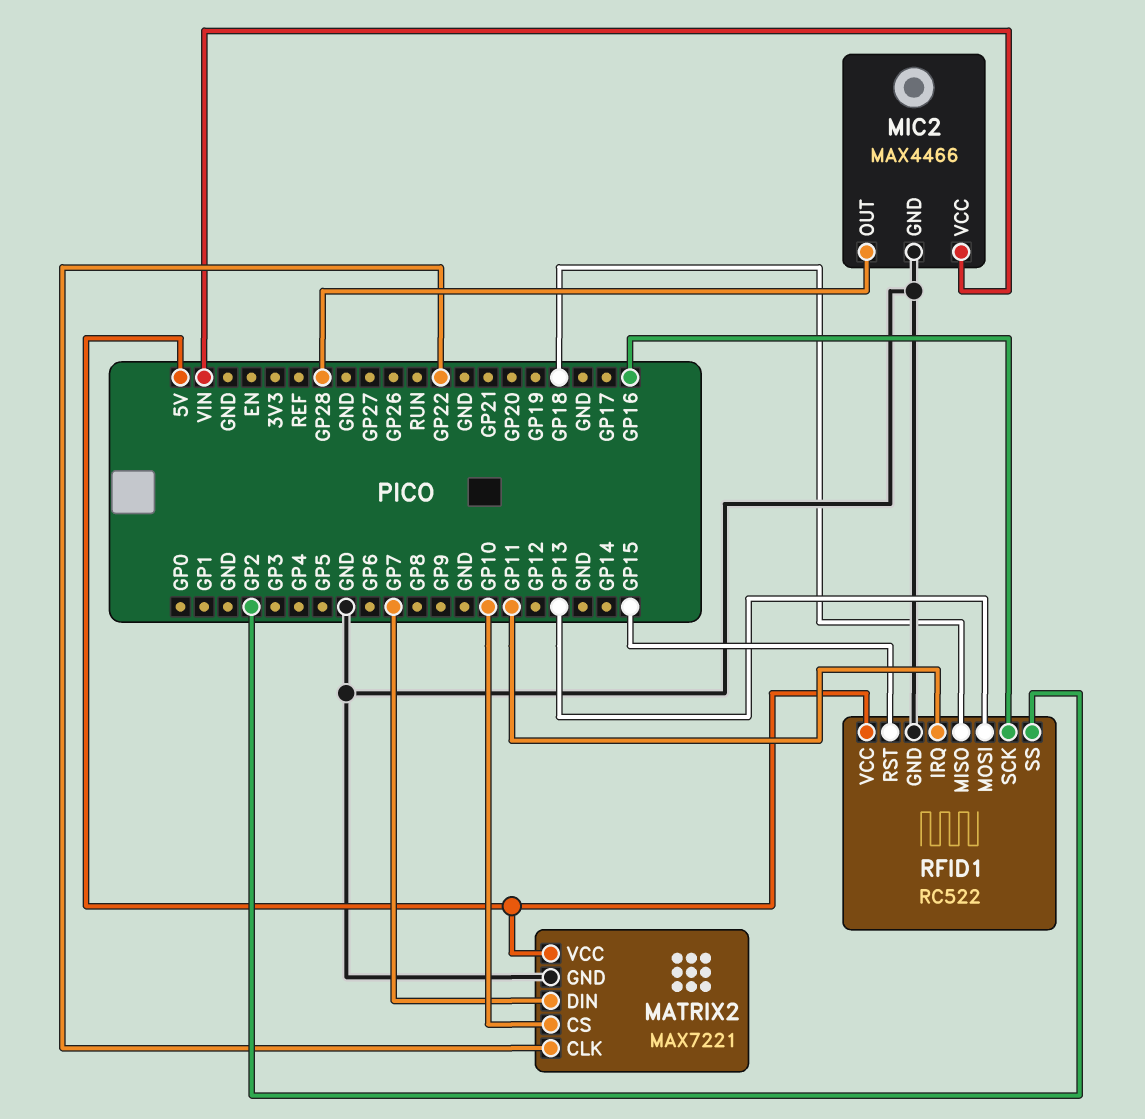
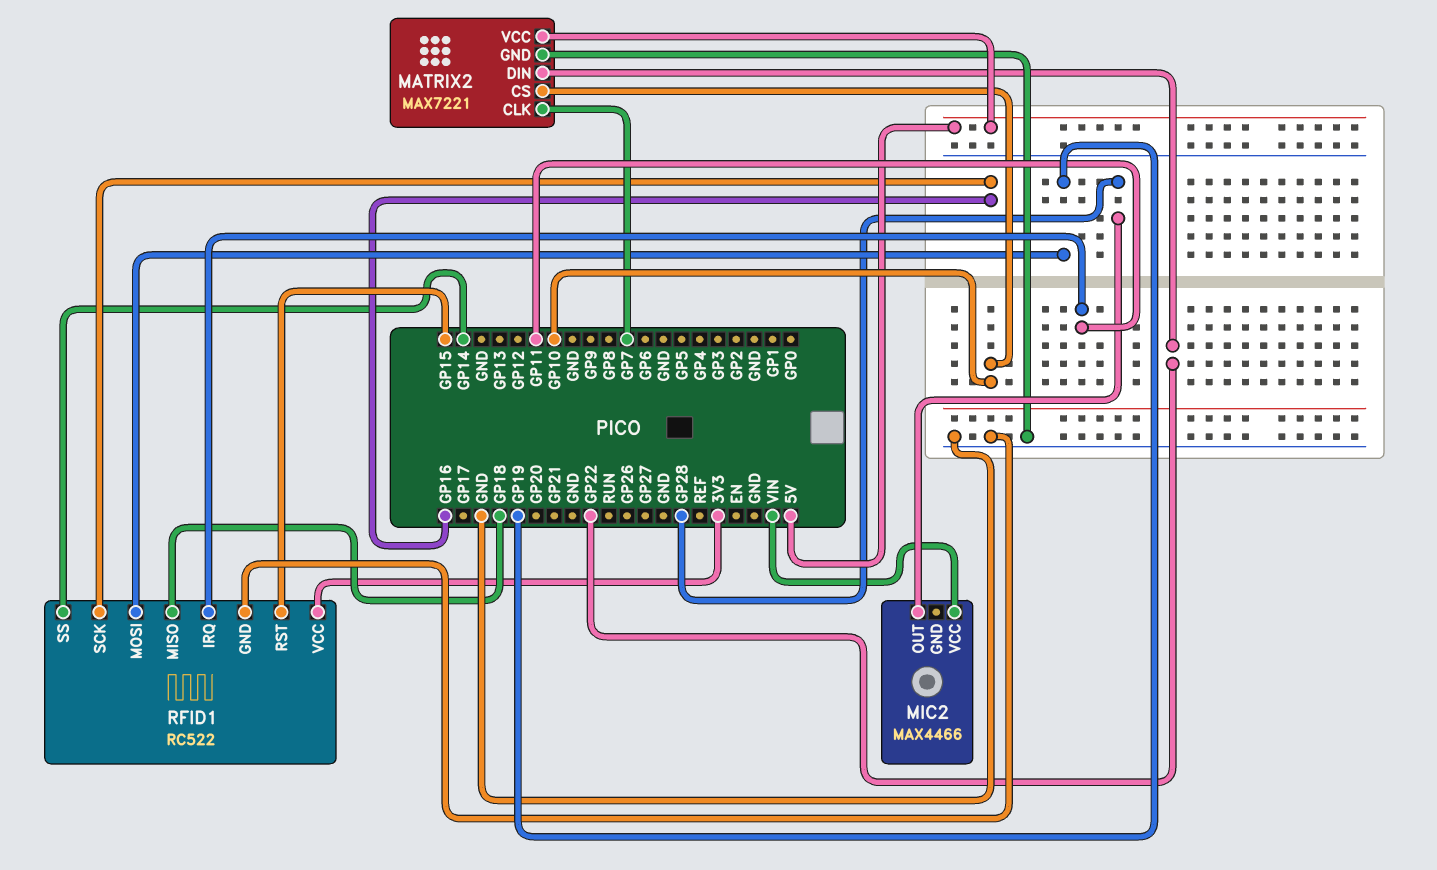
MATRIX2 pin CLK: GP22 -> GP7
MATRIX2 pin DIN: GP7 -> GP22
MIC2 pin GND: GND -> none
RFID1 pin MOSI: GP13 -> GP19
RFID1 pin SS: GP2 -> GP14
RFID1 pin VCC: 5V -> 3V3

